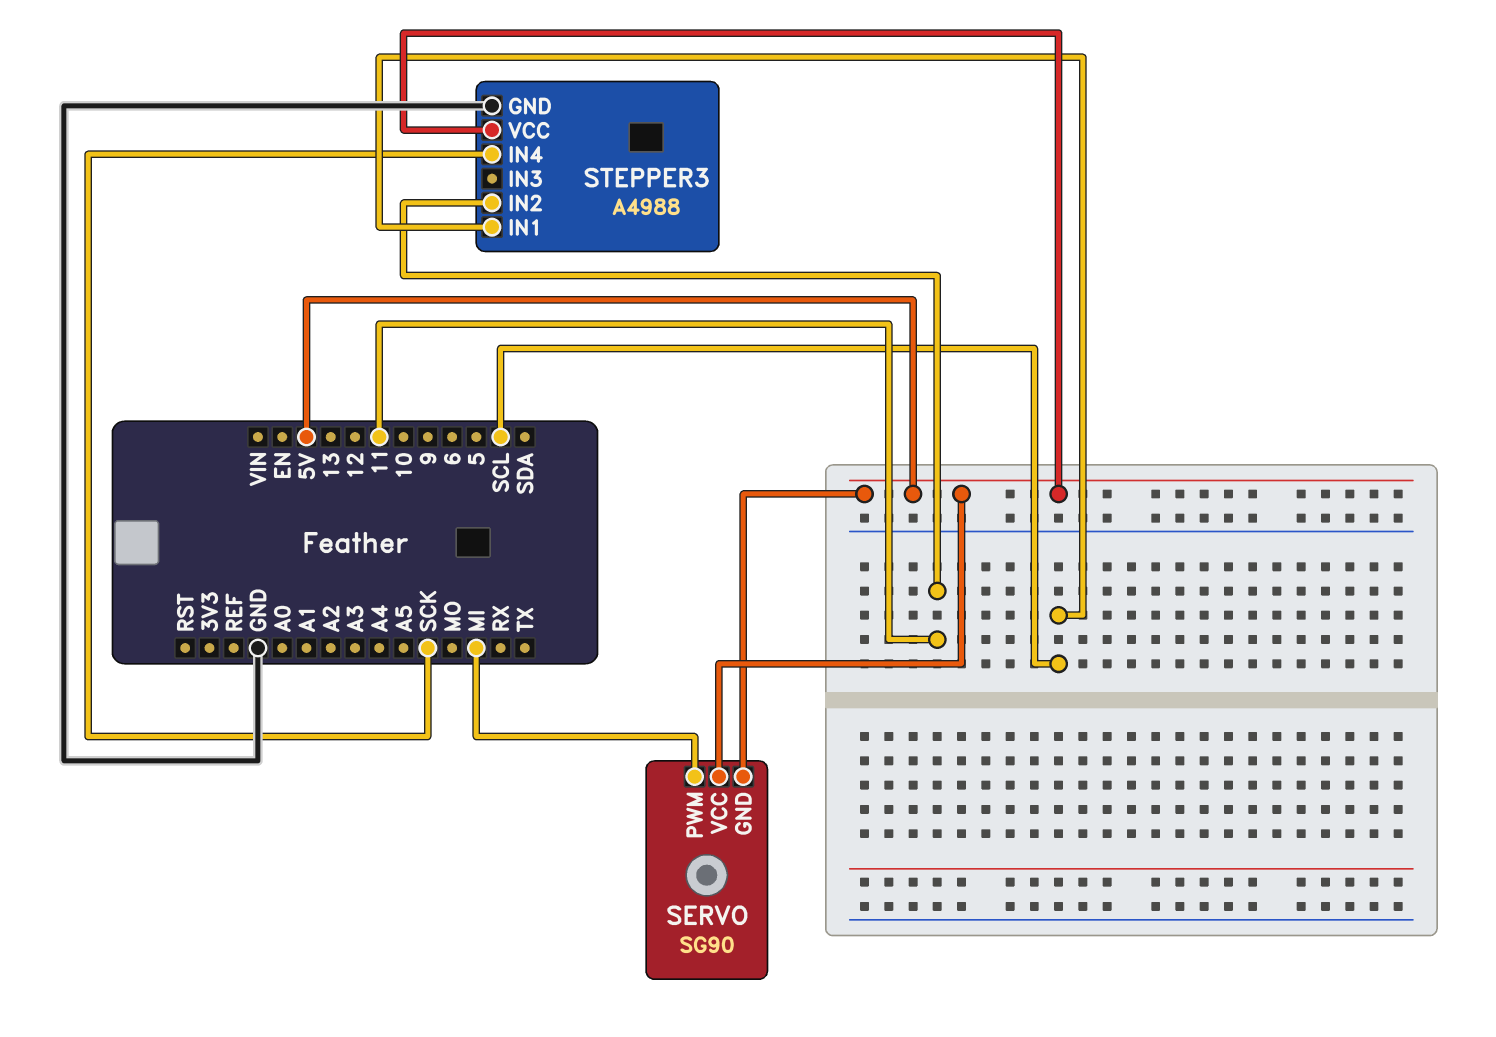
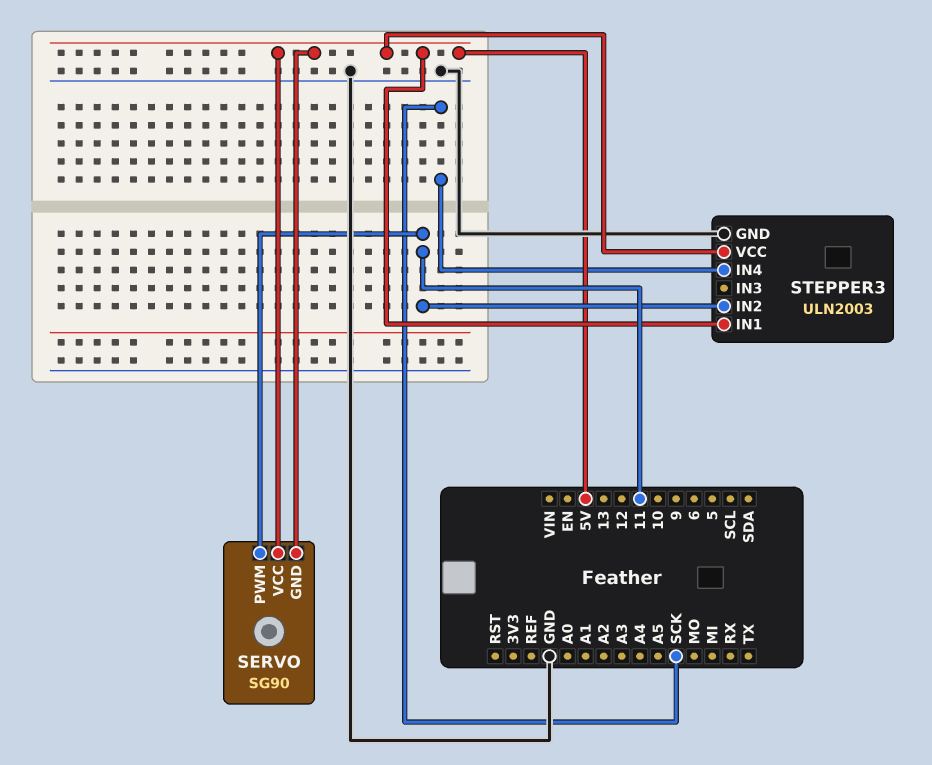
SERVO pin PWM: MI -> 11
STEPPER3: A4988 -> ULN2003
STEPPER3 pin IN1: SCL -> 5V

